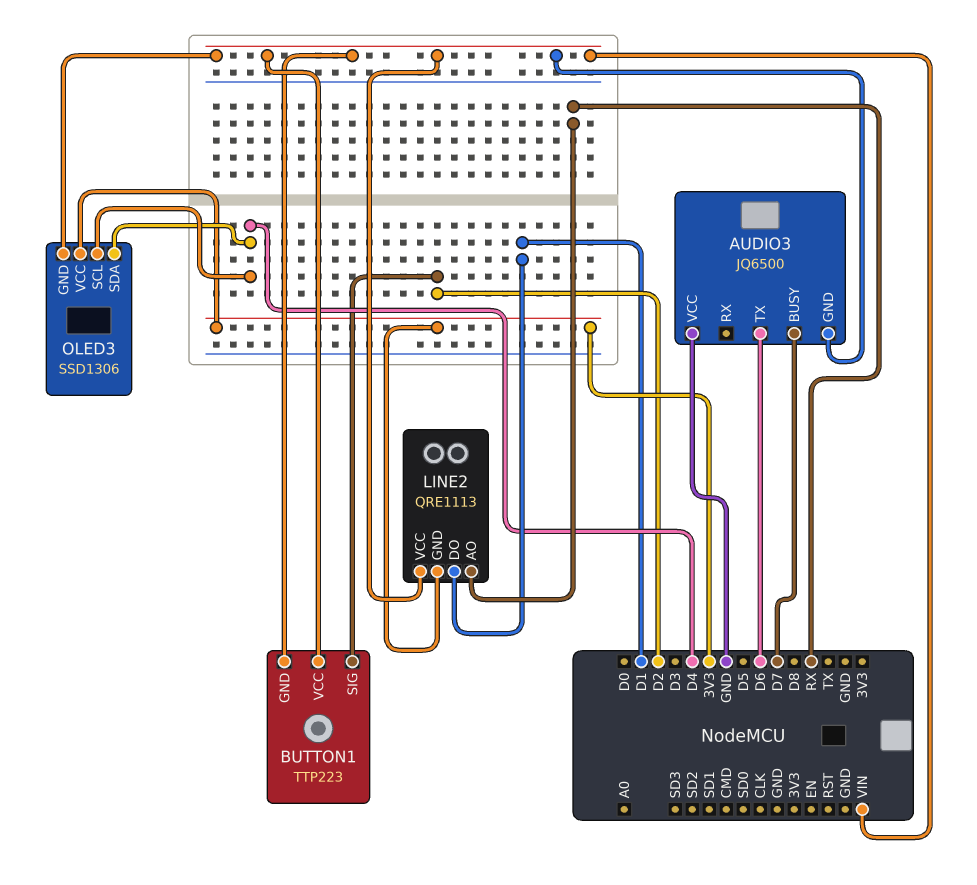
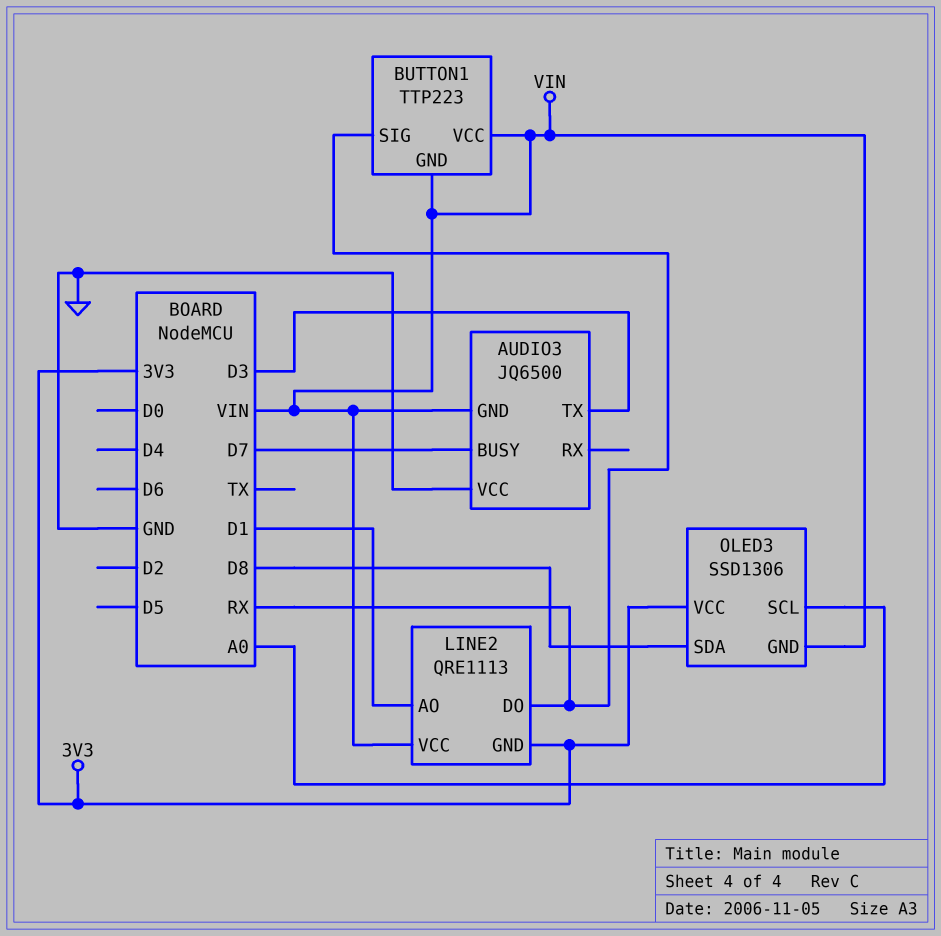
AUDIO3 pin TX: D6 -> D3
BUTTON1 pin SIG: D2 -> RX
LINE2 pin AO: RX -> D1
LINE2 pin DO: D1 -> RX
OLED3 pin SCL: D4 -> A0
OLED3 pin SDA: D4 -> D8

